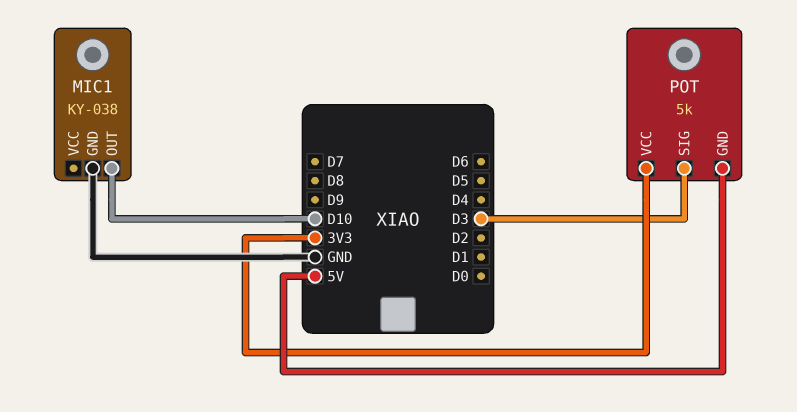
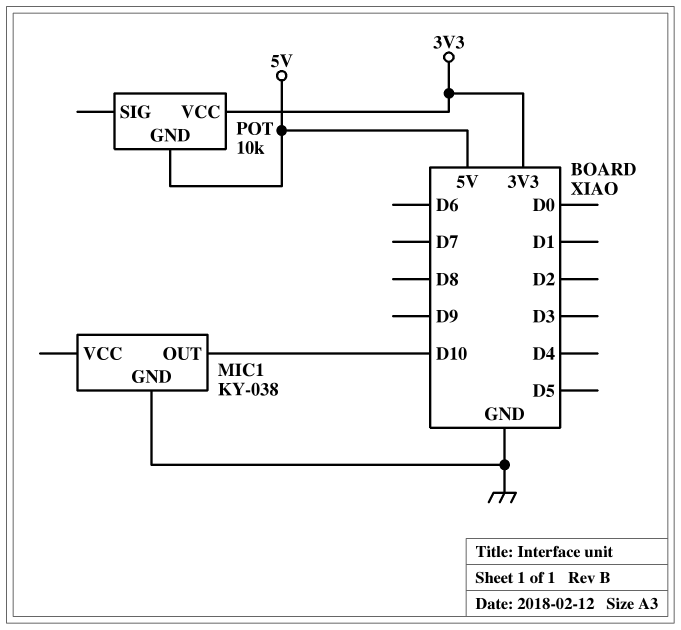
POT: 5k -> 10k
POT pin SIG: D3 -> none

